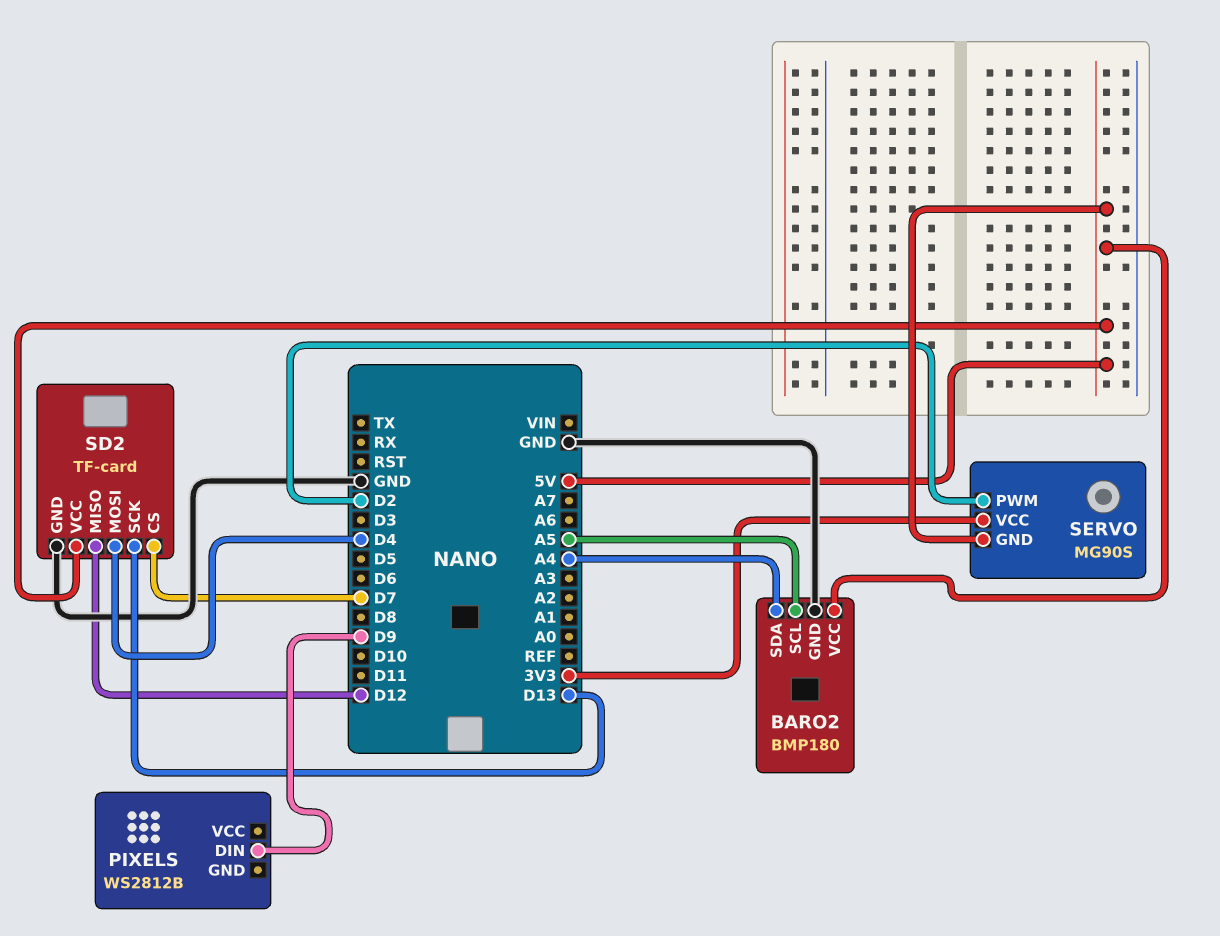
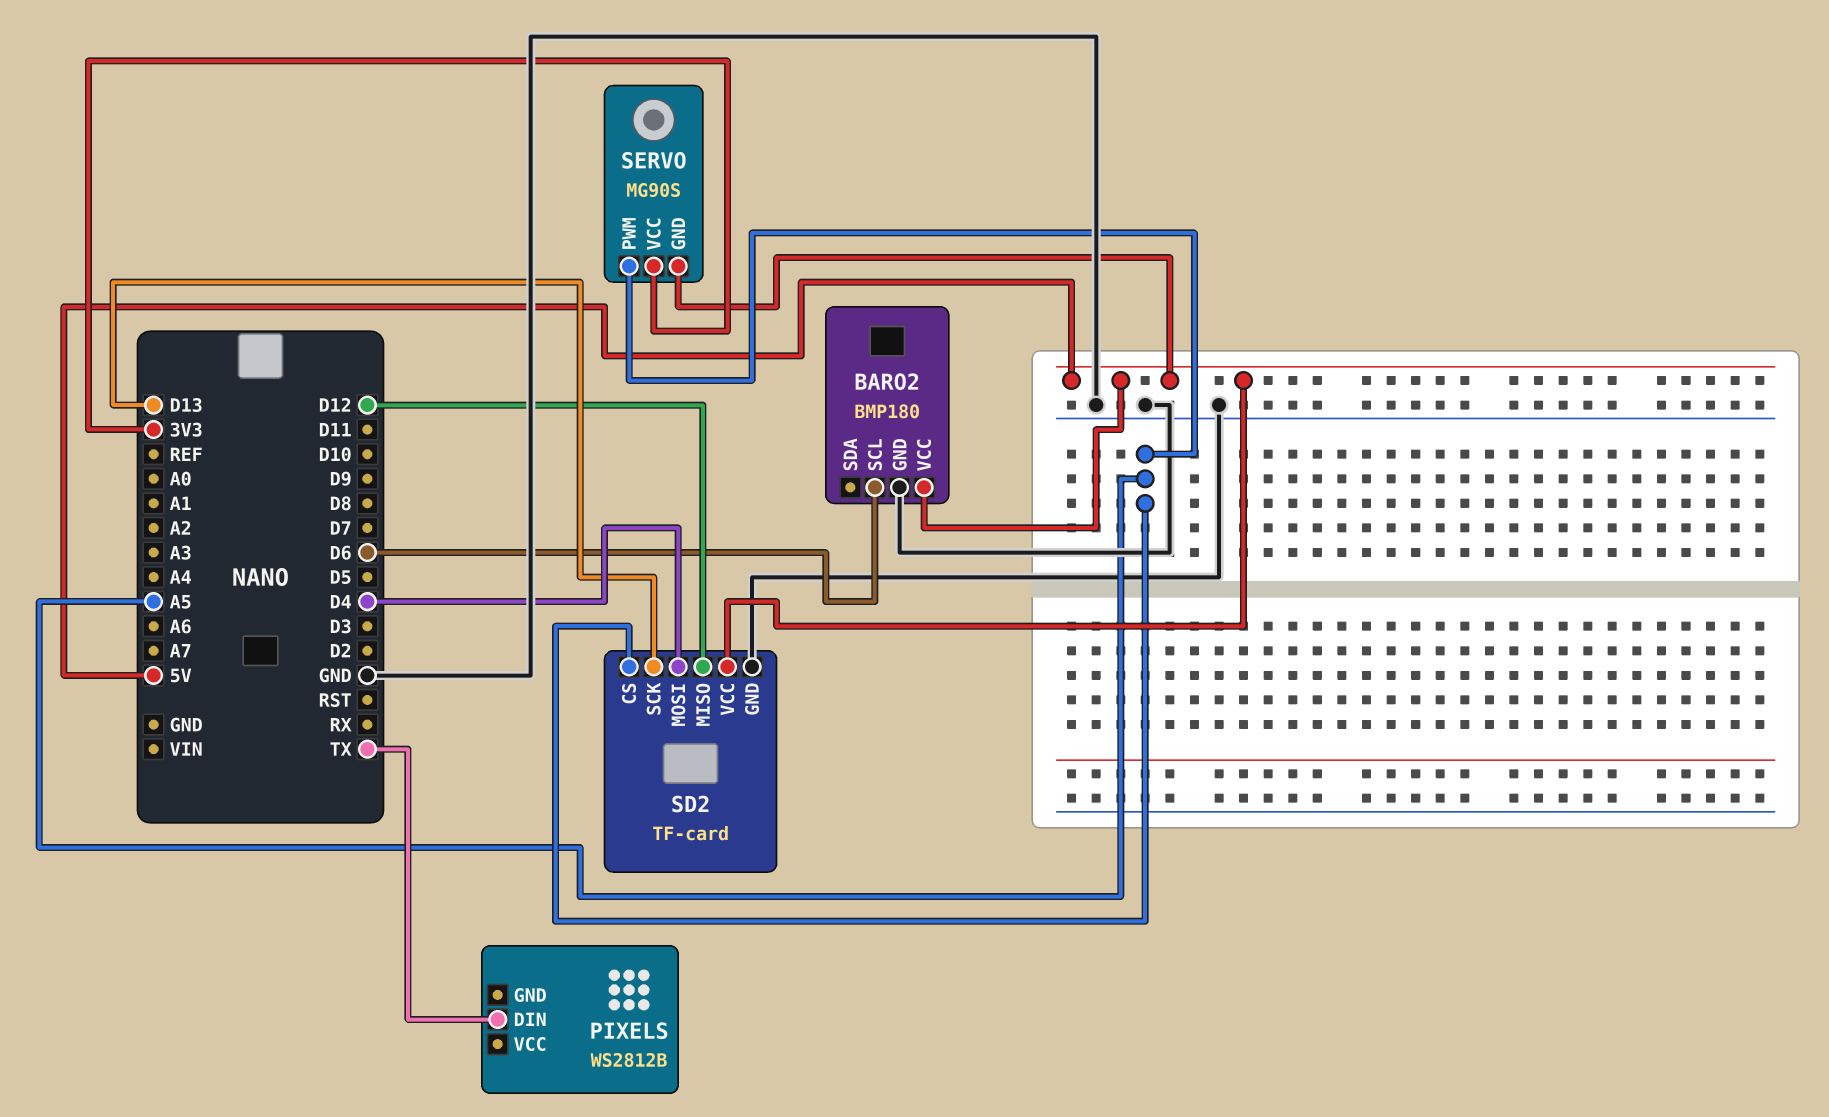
BARO2 pin SCL: A5 -> D6
BARO2 pin SDA: A4 -> none
PIXELS pin DIN: D9 -> TX
SD2 pin CS: D7 -> A5
SERVO pin PWM: D2 -> A5

